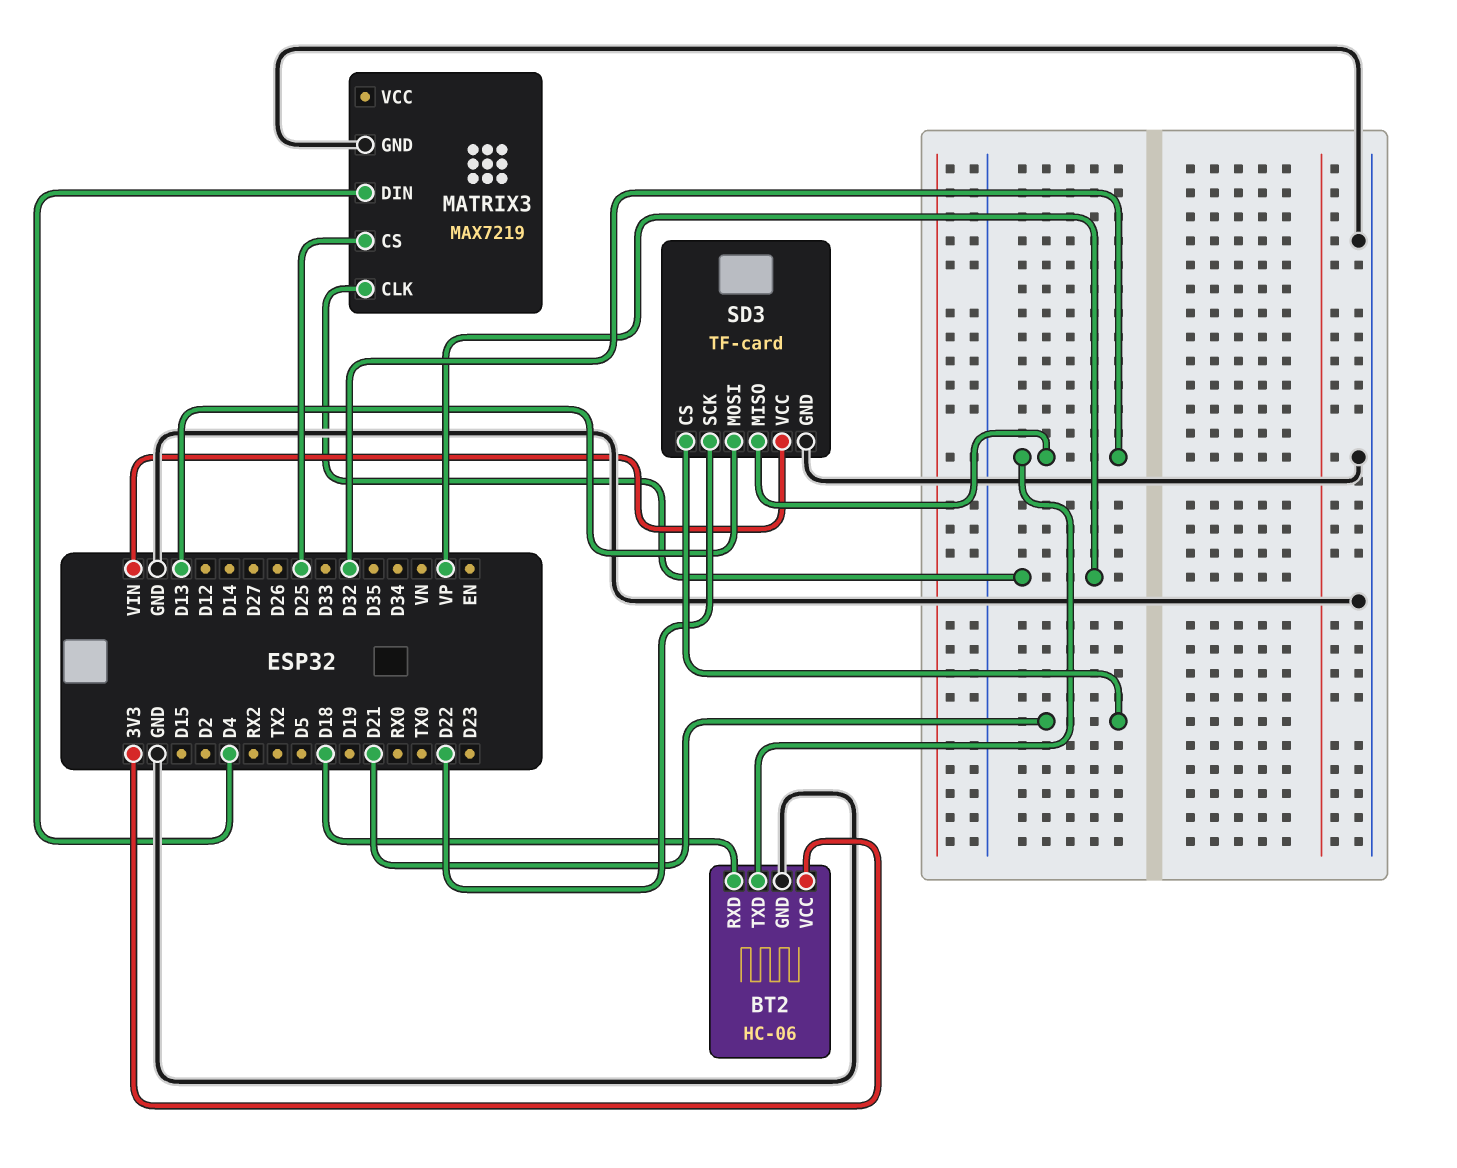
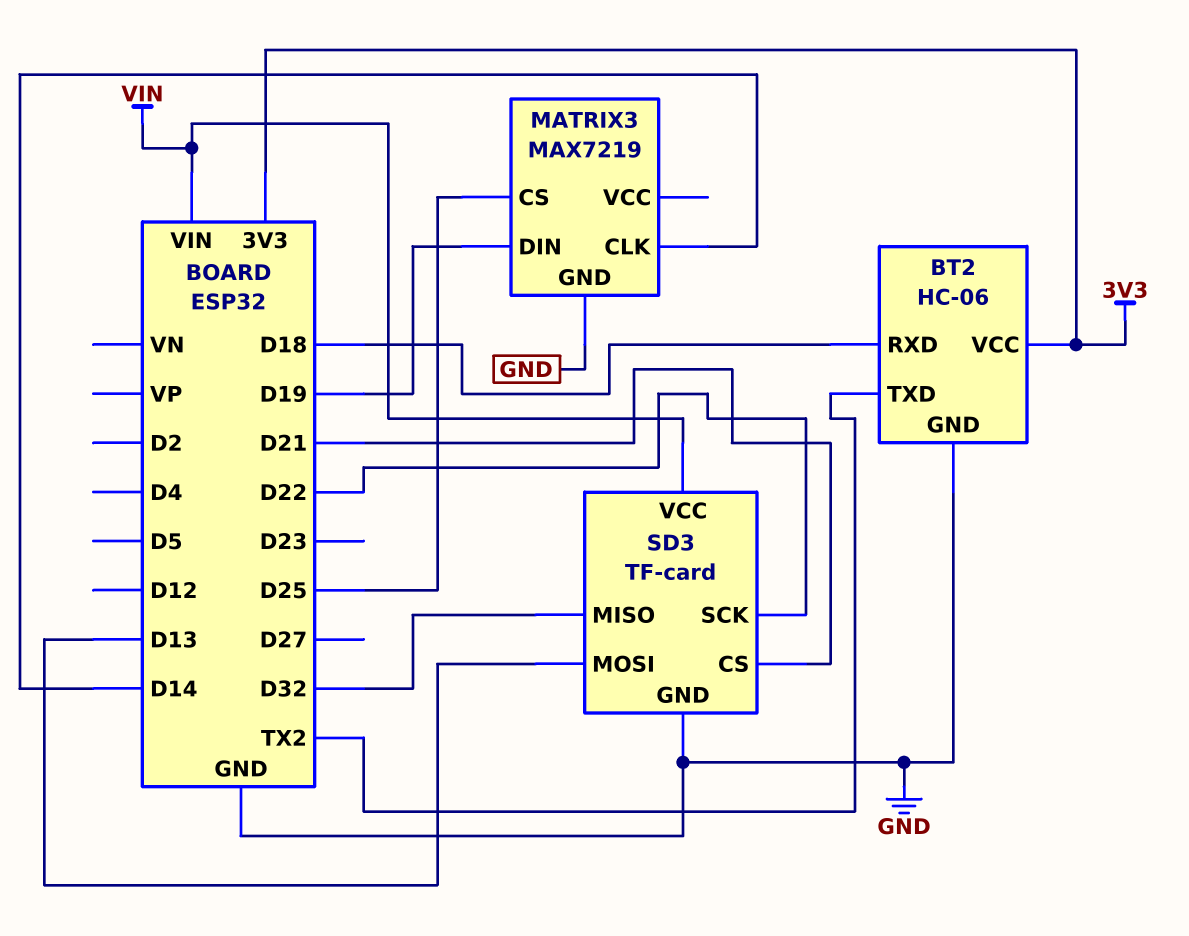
BT2 pin TXD: D32 -> TX2
MATRIX3 pin CLK: VP -> D14
MATRIX3 pin DIN: D4 -> D19

